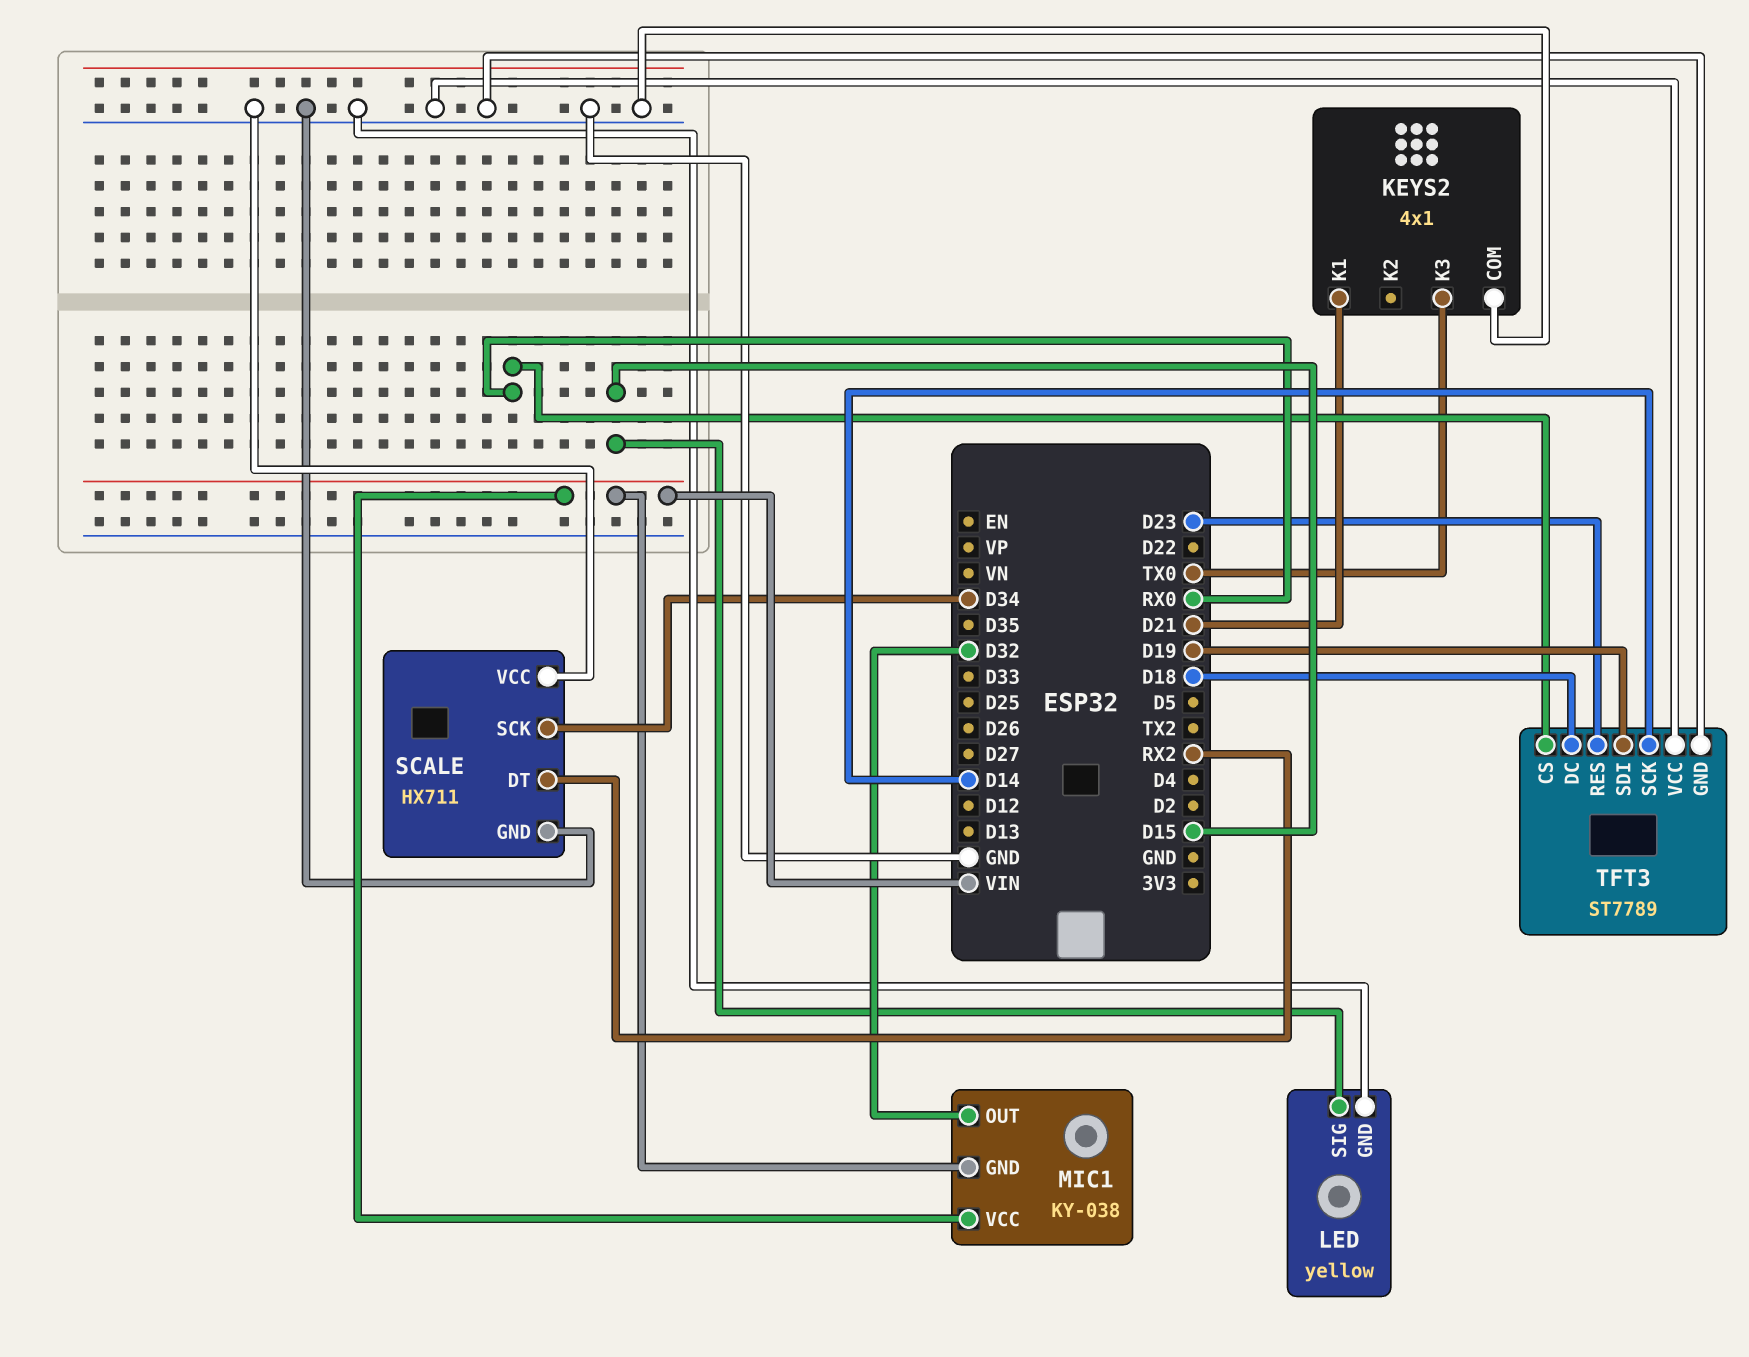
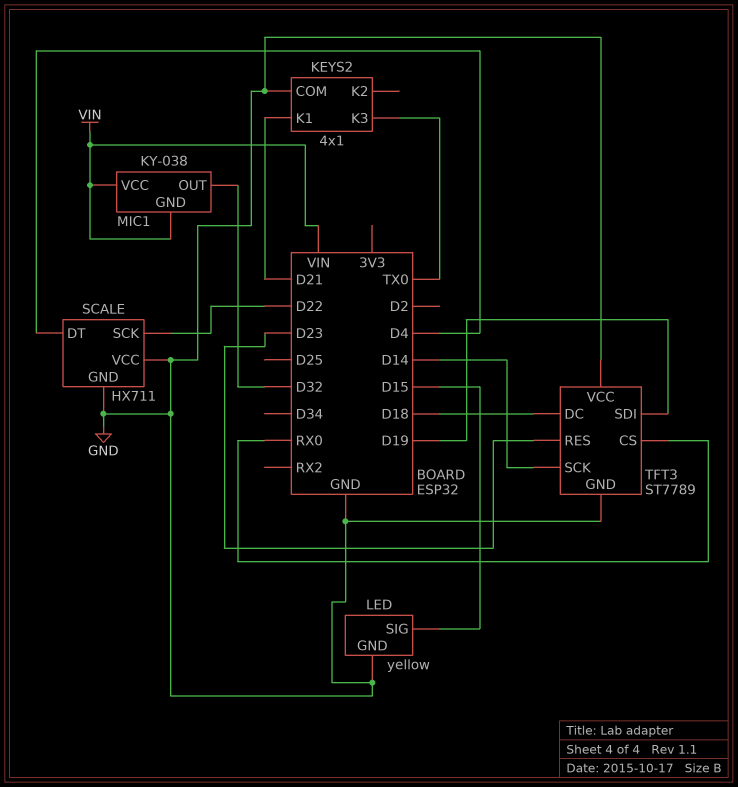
SCALE pin DT: RX2 -> D4
SCALE pin SCK: D34 -> D22

